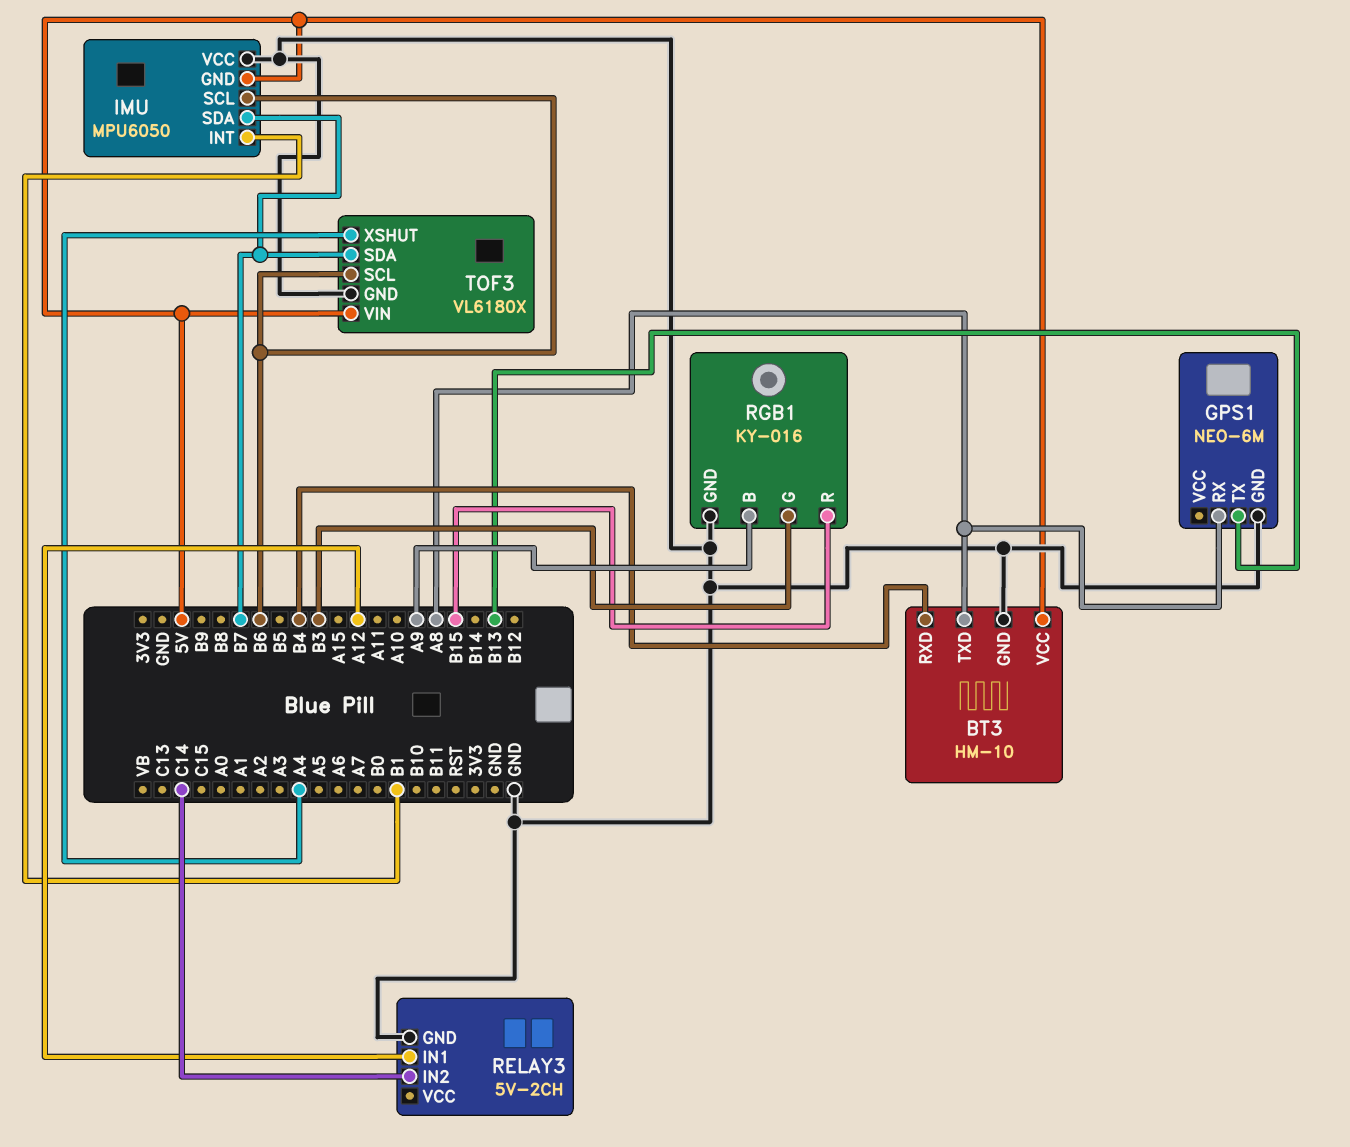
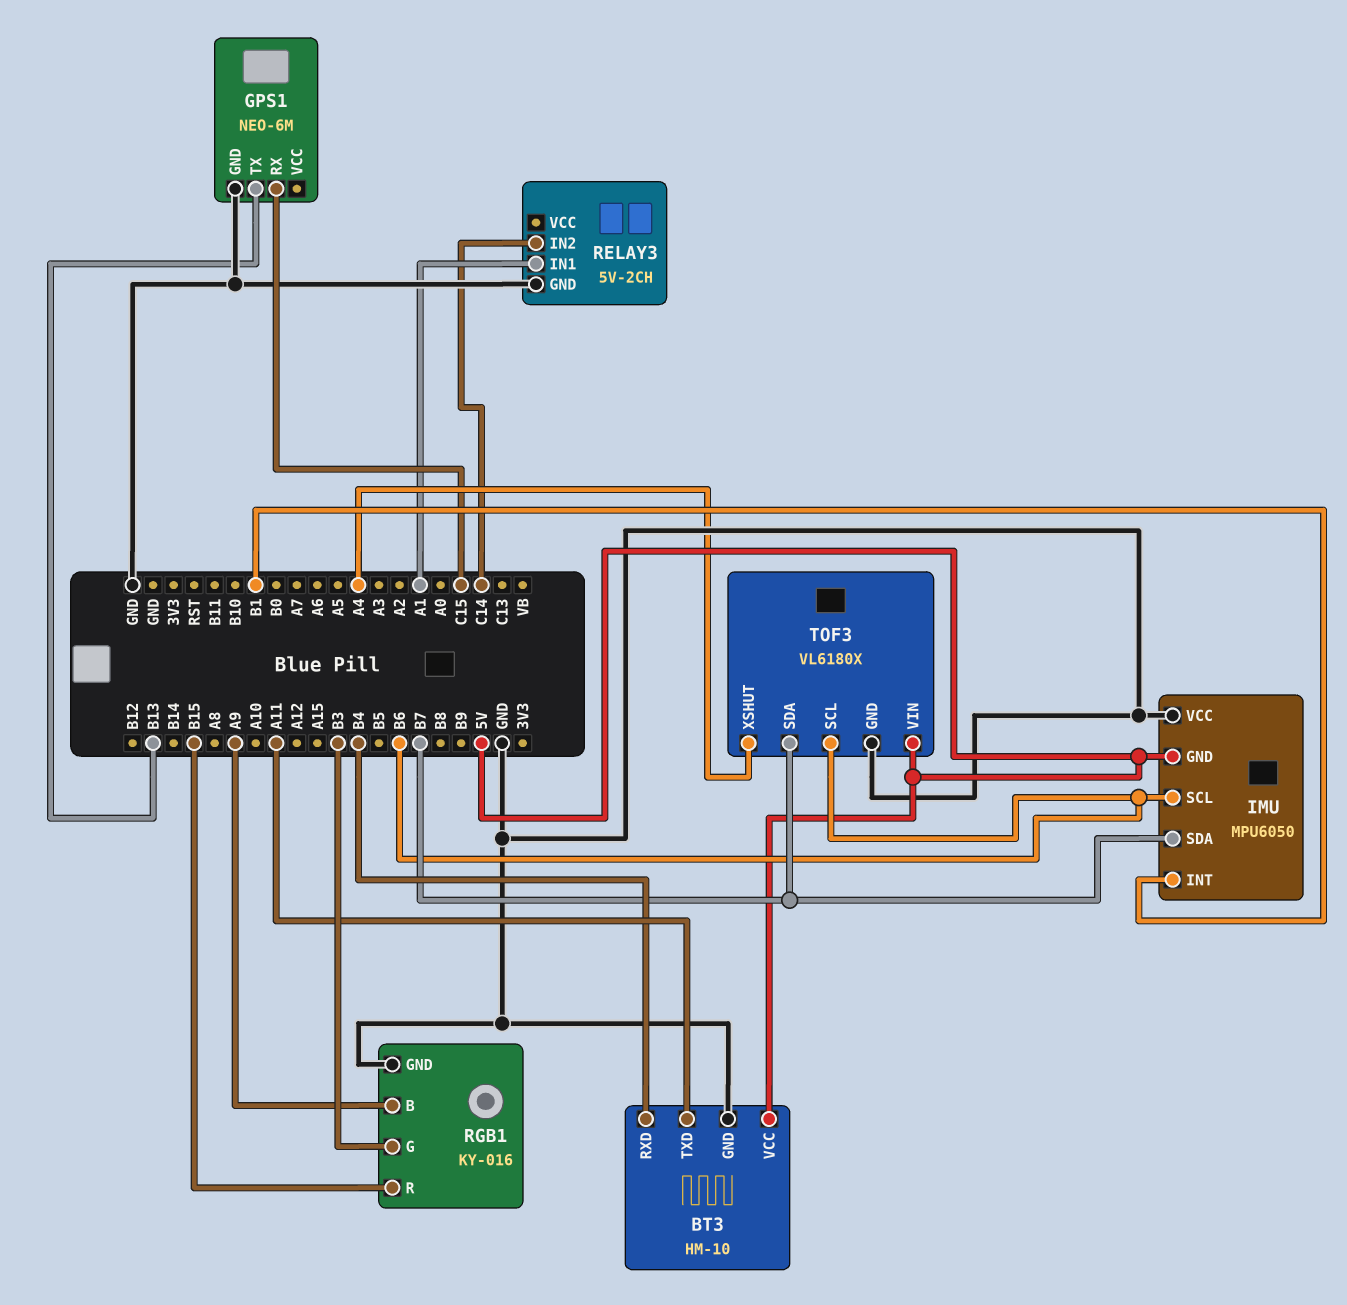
BT3 pin TXD: A8 -> A11
GPS1 pin RX: A8 -> C15
RELAY3 pin IN1: A12 -> A1

